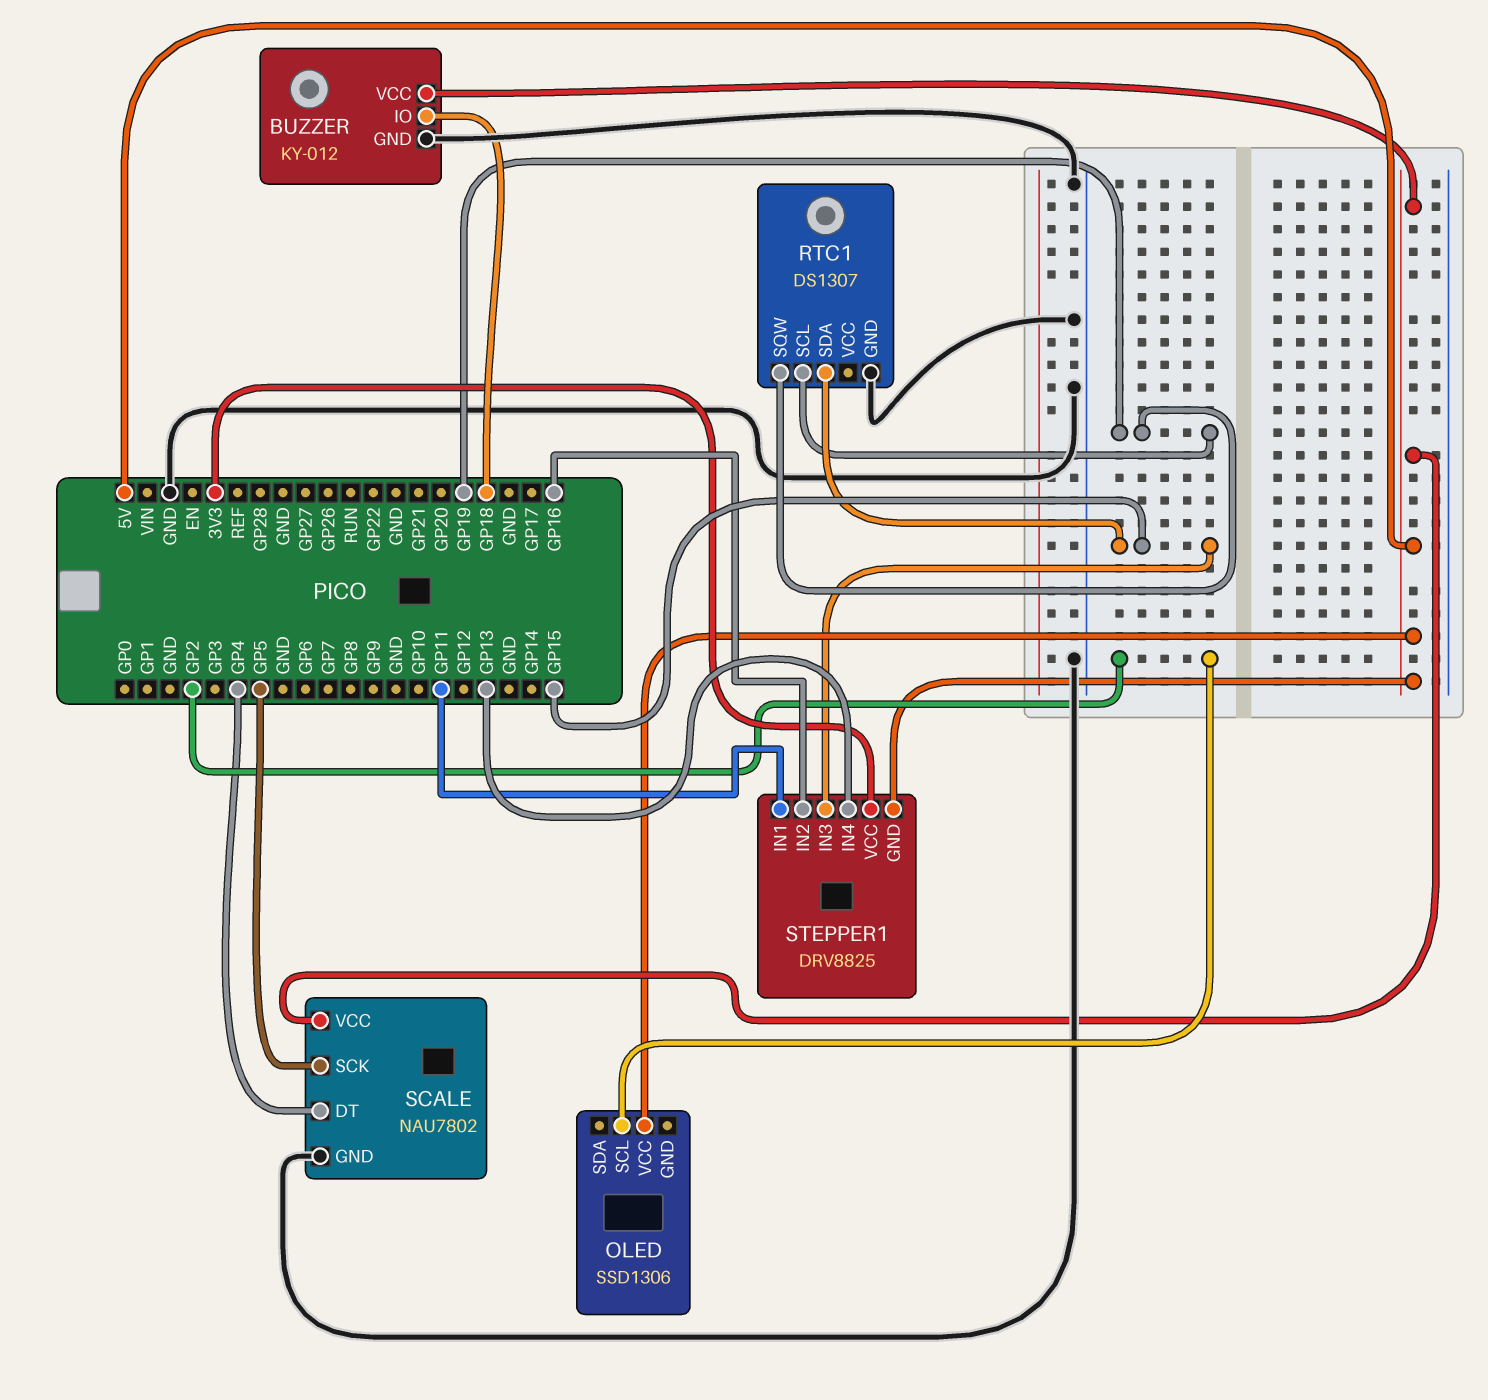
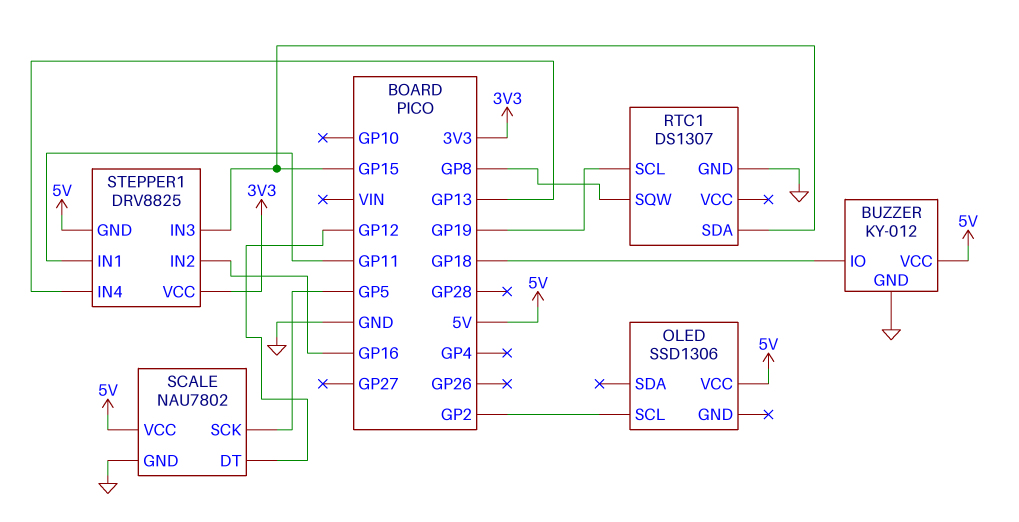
RTC1 pin SQW: GP19 -> GP8
SCALE pin DT: GP4 -> GP12

